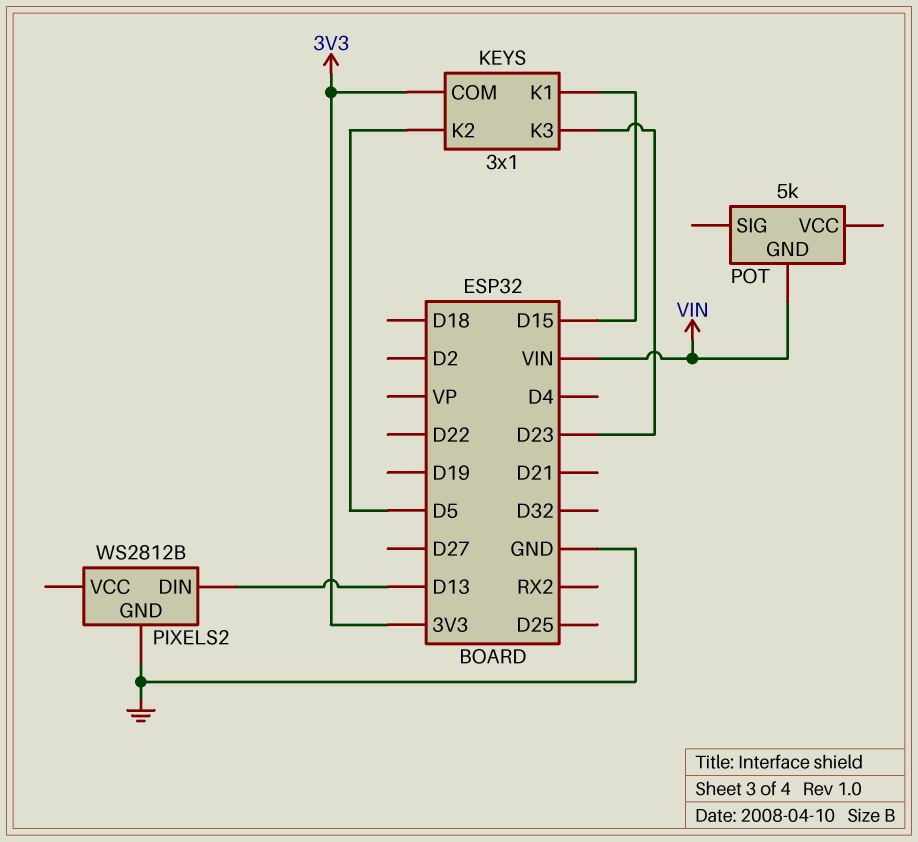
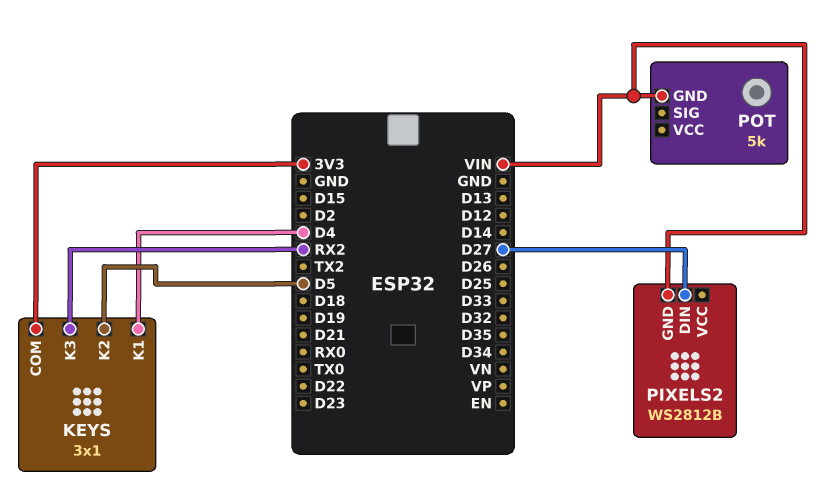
KEYS pin K1: D15 -> D4
KEYS pin K3: D23 -> RX2
PIXELS2 pin DIN: D13 -> D27
PIXELS2 pin GND: GND -> VIN

